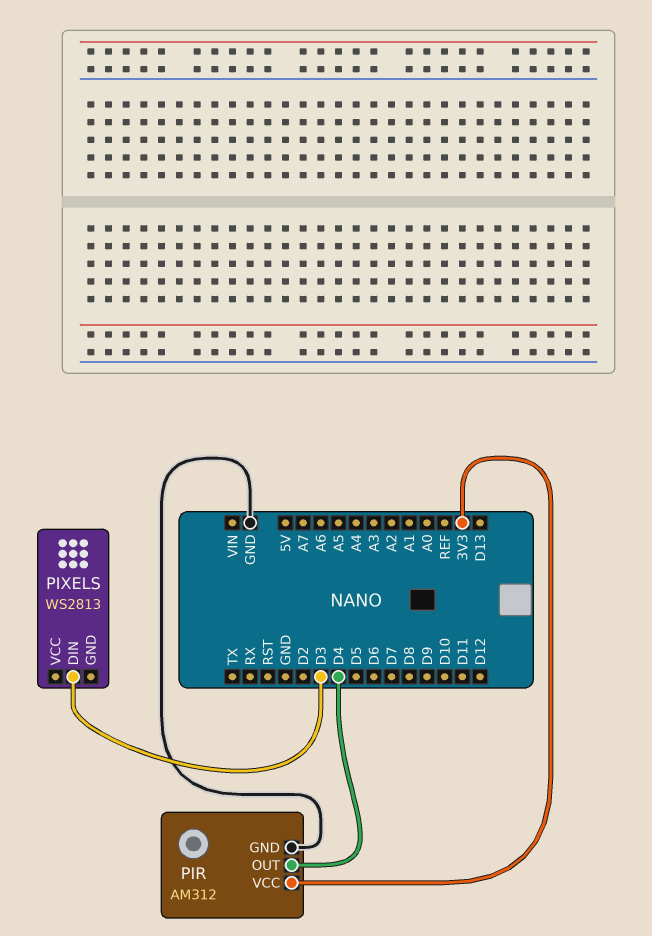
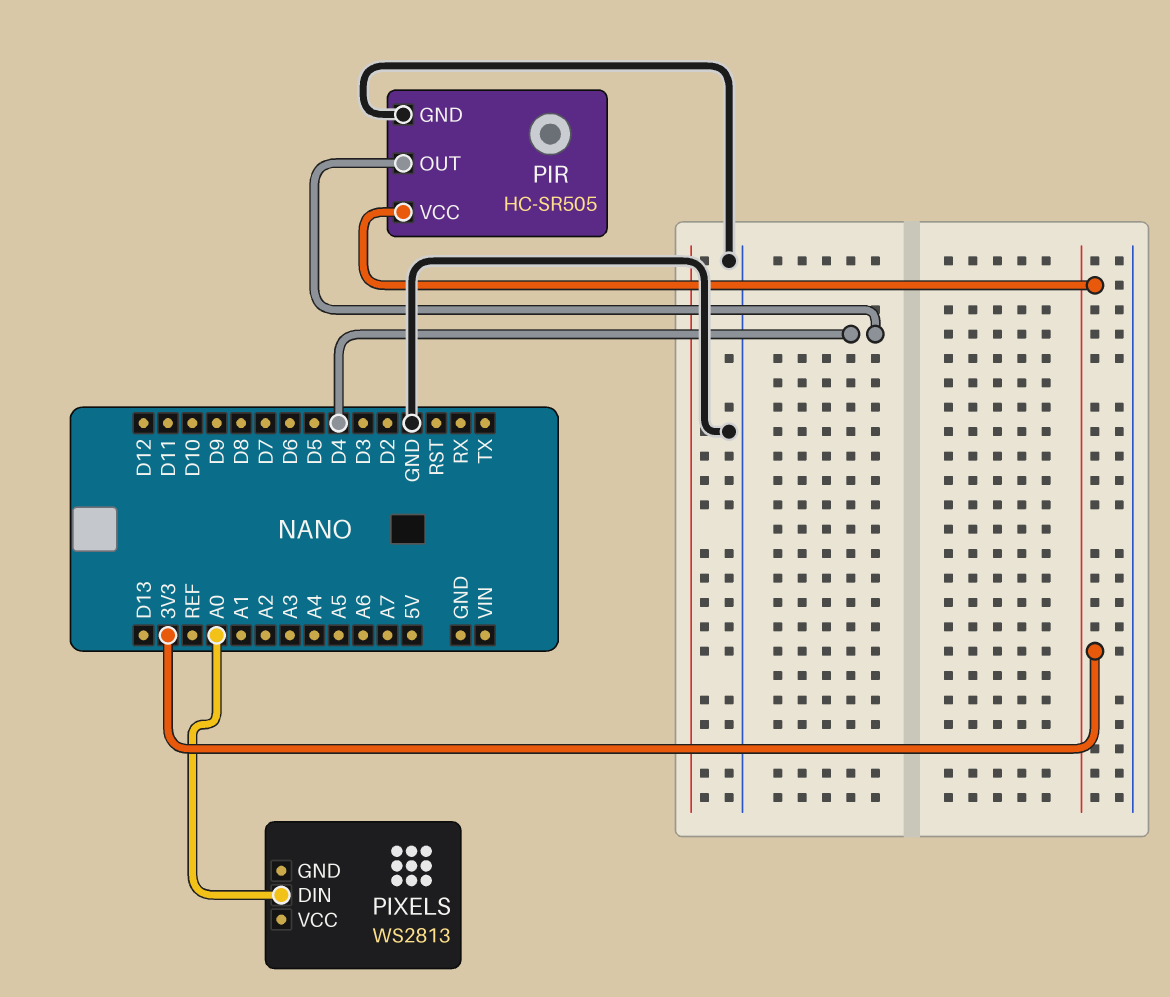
PIR: AM312 -> HC-SR505
PIXELS pin DIN: D3 -> A0

